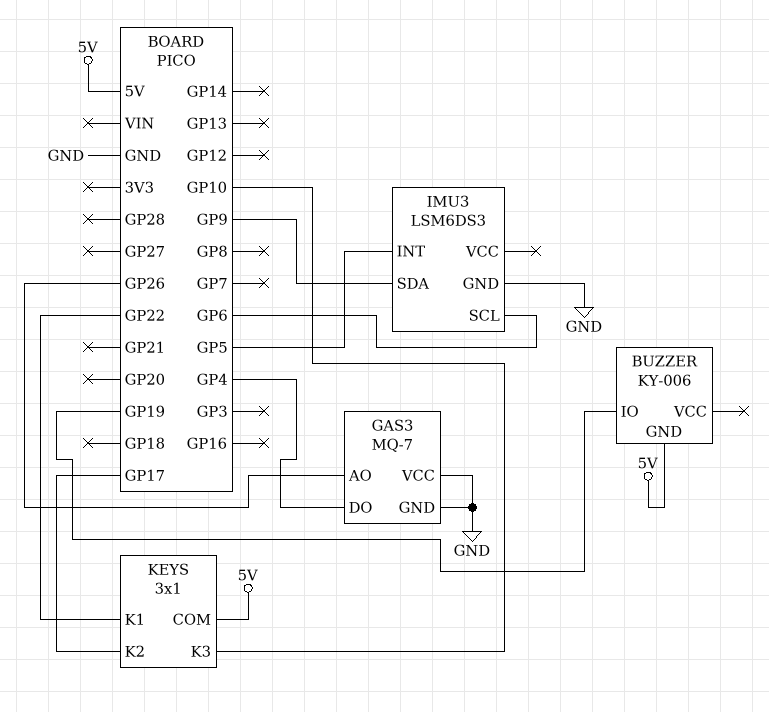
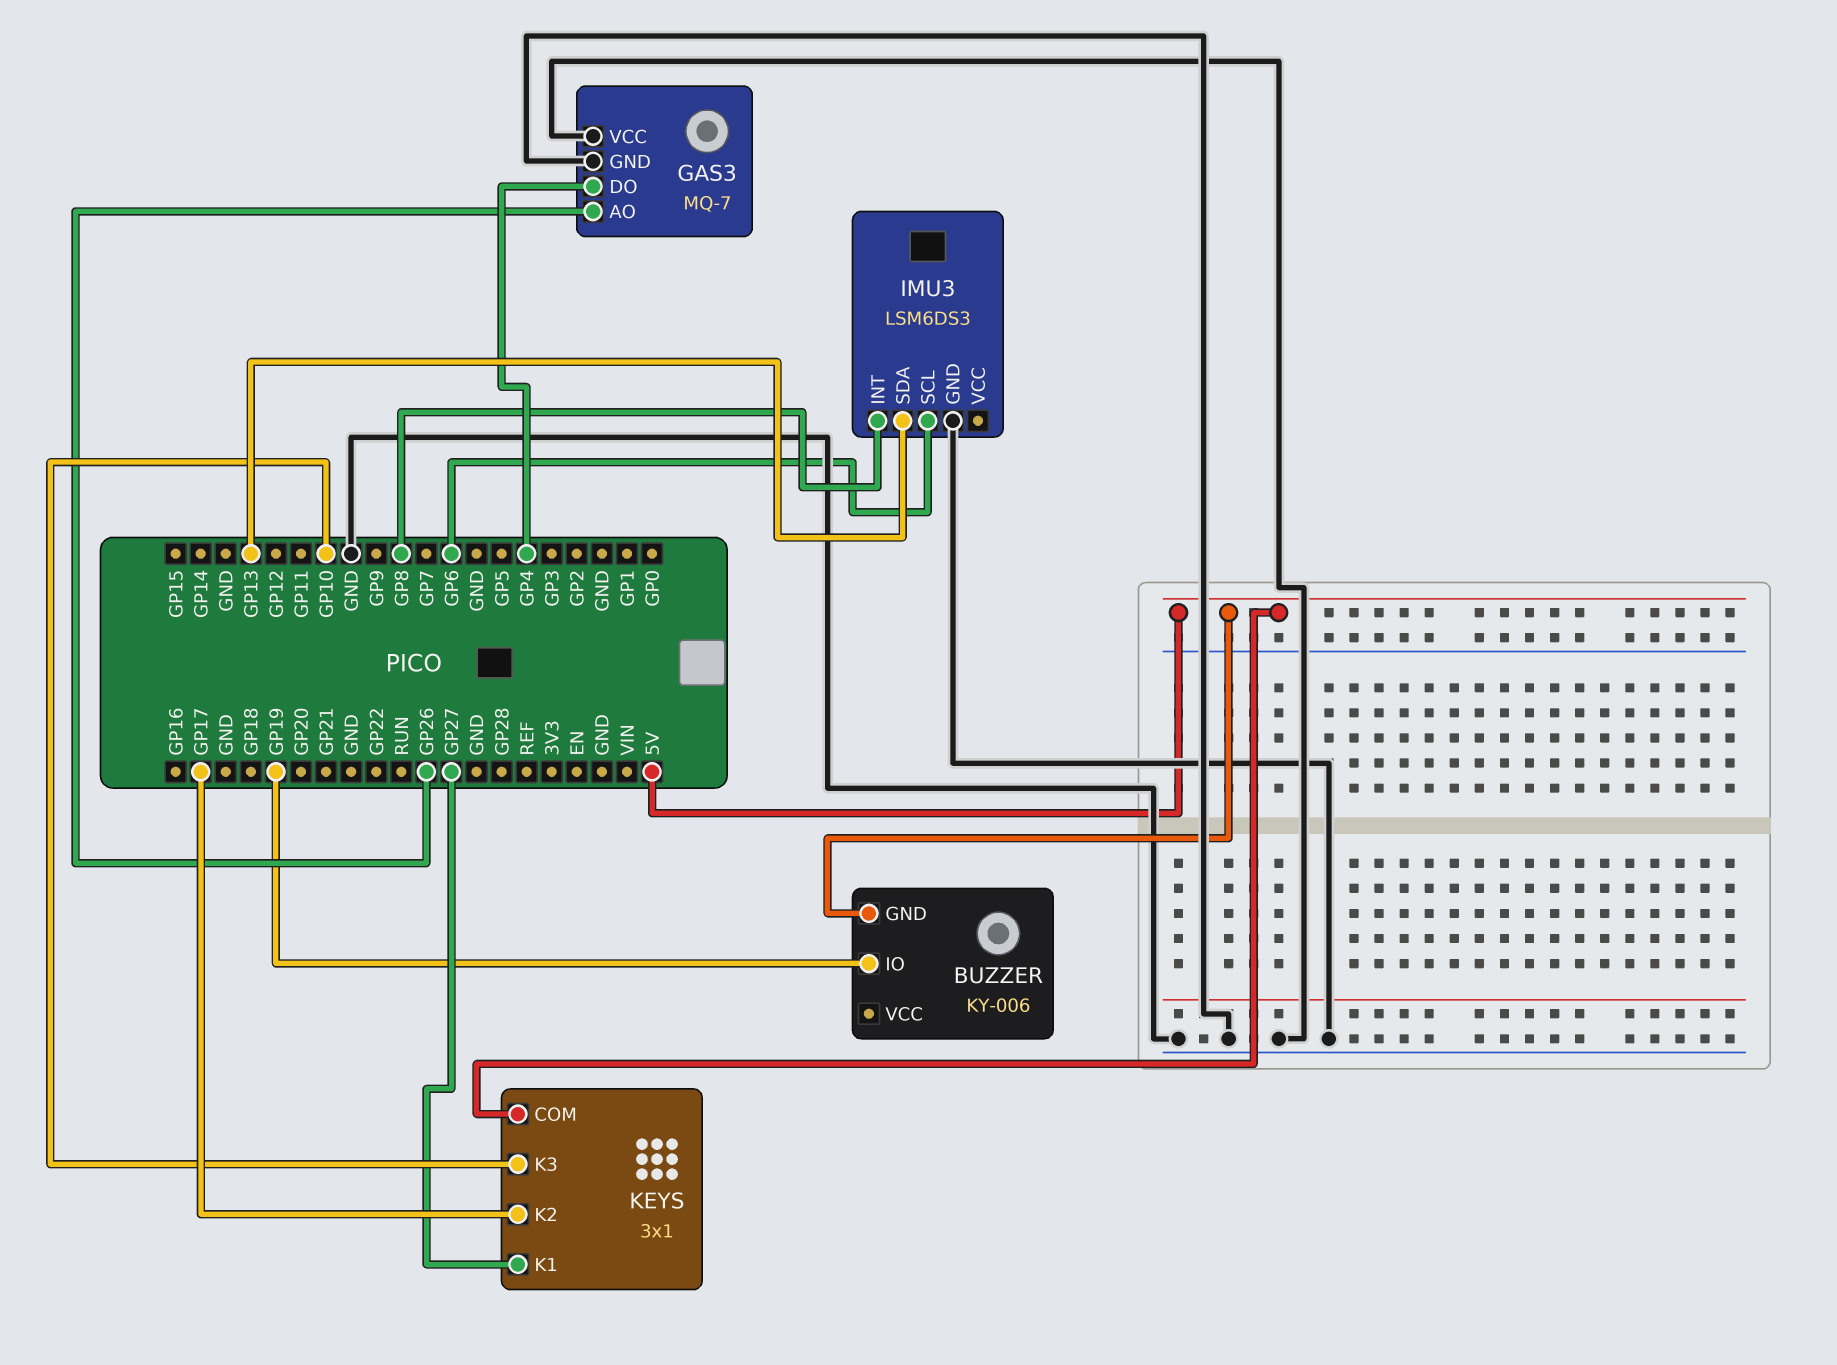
IMU3 pin INT: GP5 -> GP8
IMU3 pin SDA: GP9 -> GP13
KEYS pin K1: GP22 -> GP27

